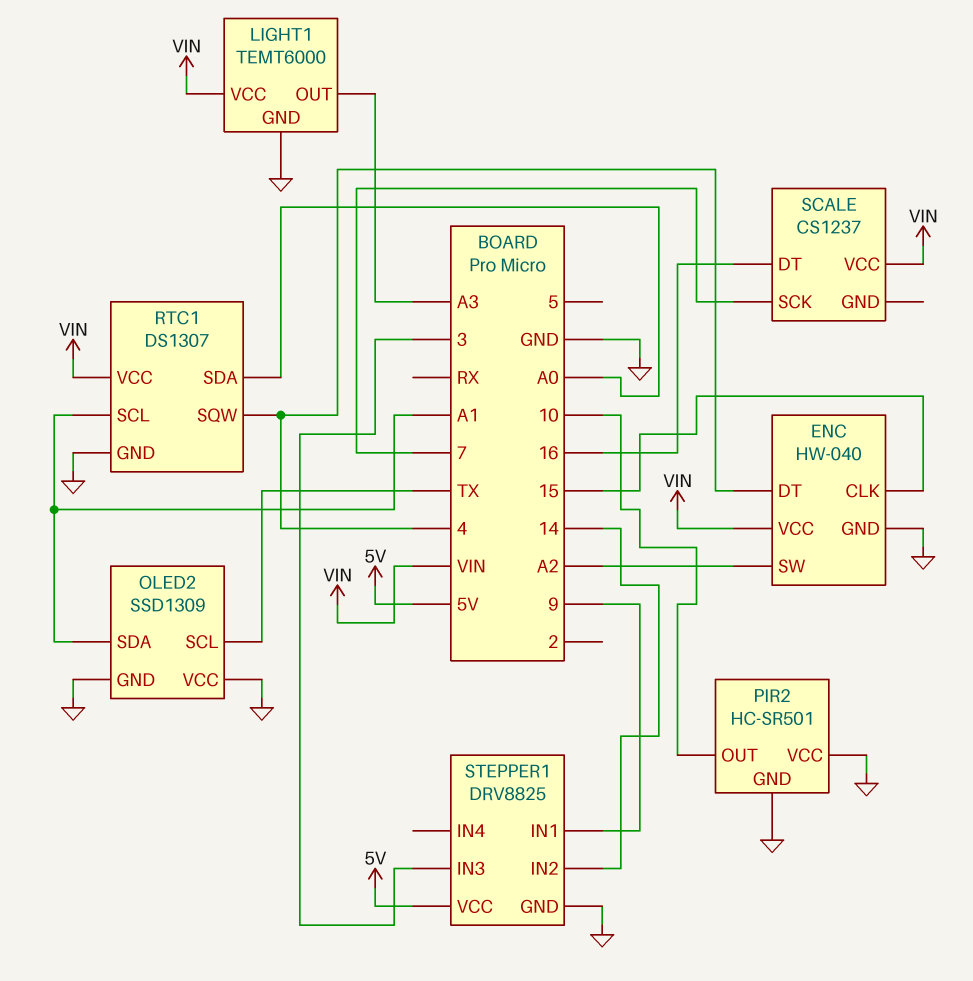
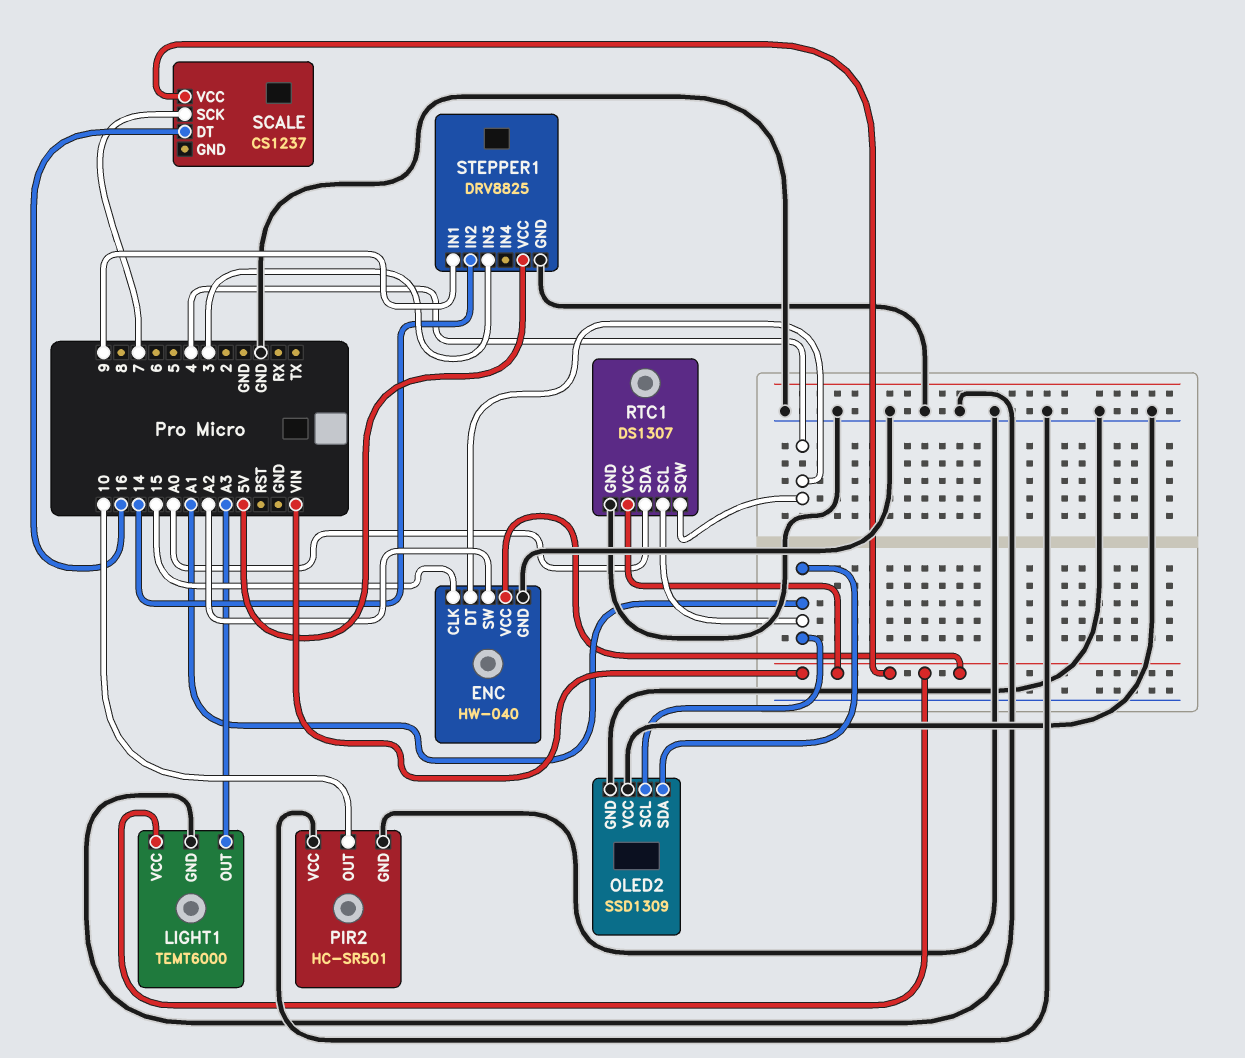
OLED2 pin SCL: TX -> A1

